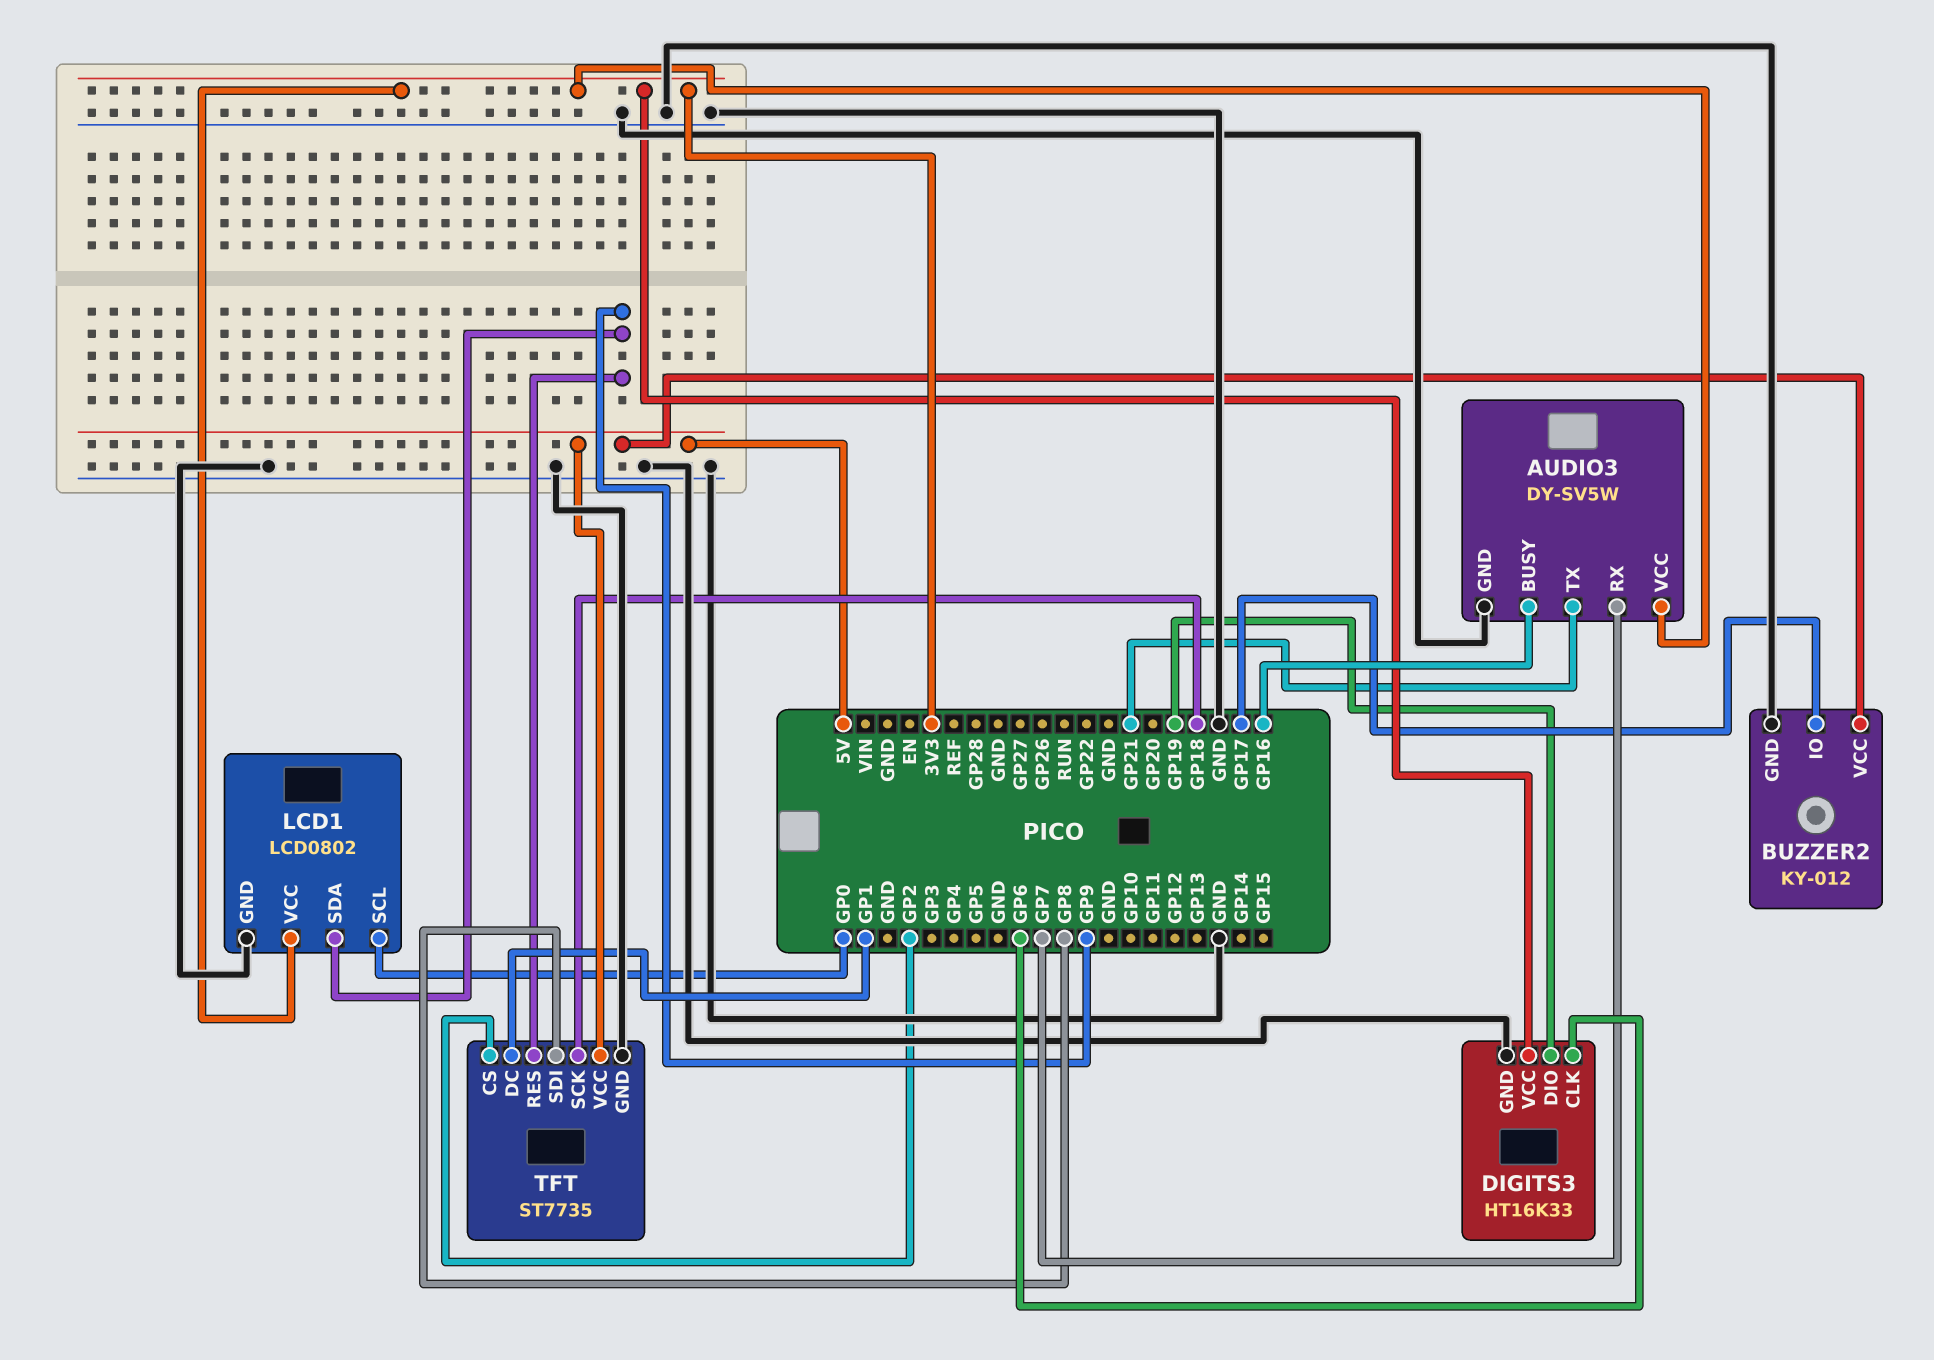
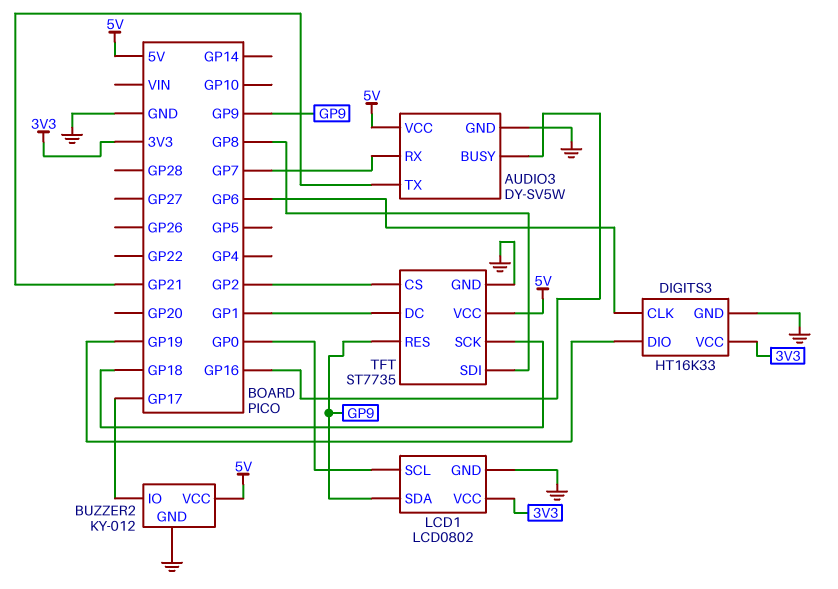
AUDIO3 pin VCC: 3V3 -> 5V

